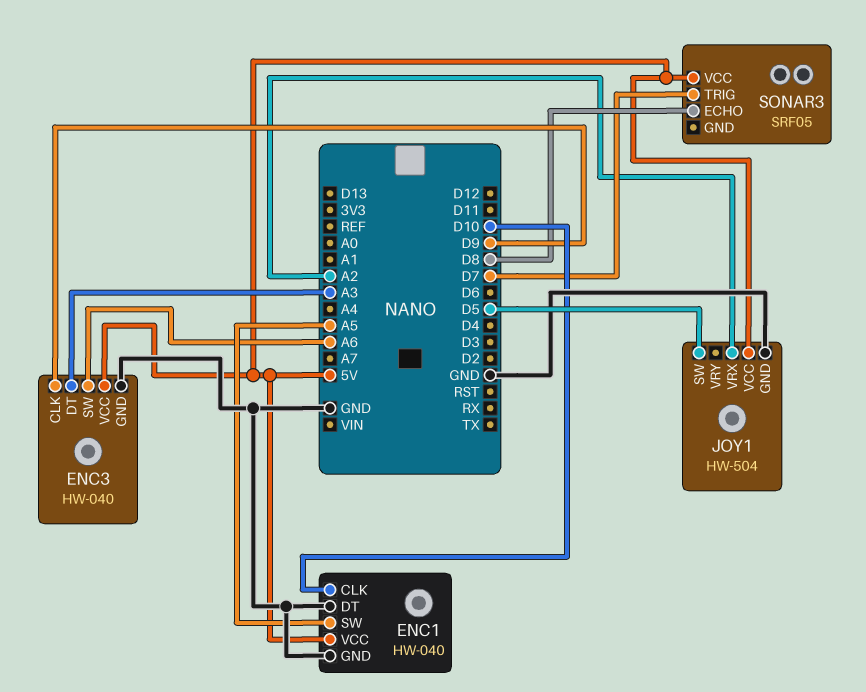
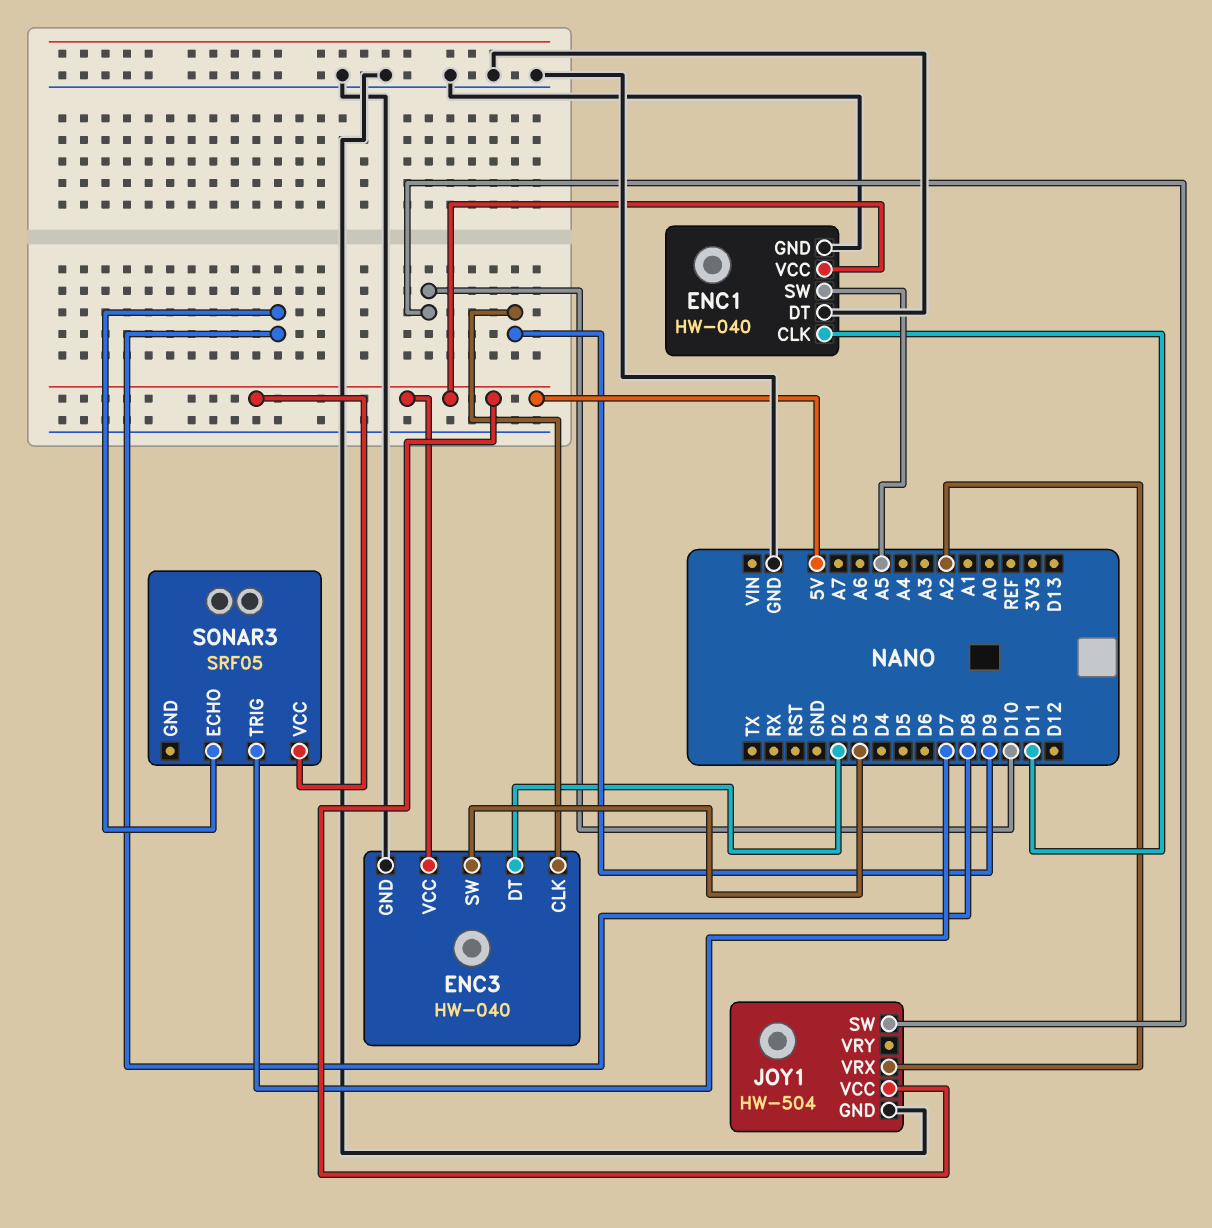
ENC1 pin CLK: D10 -> D11
ENC3 pin DT: A3 -> D2
ENC3 pin SW: A6 -> D3
JOY1 pin SW: D5 -> D10

